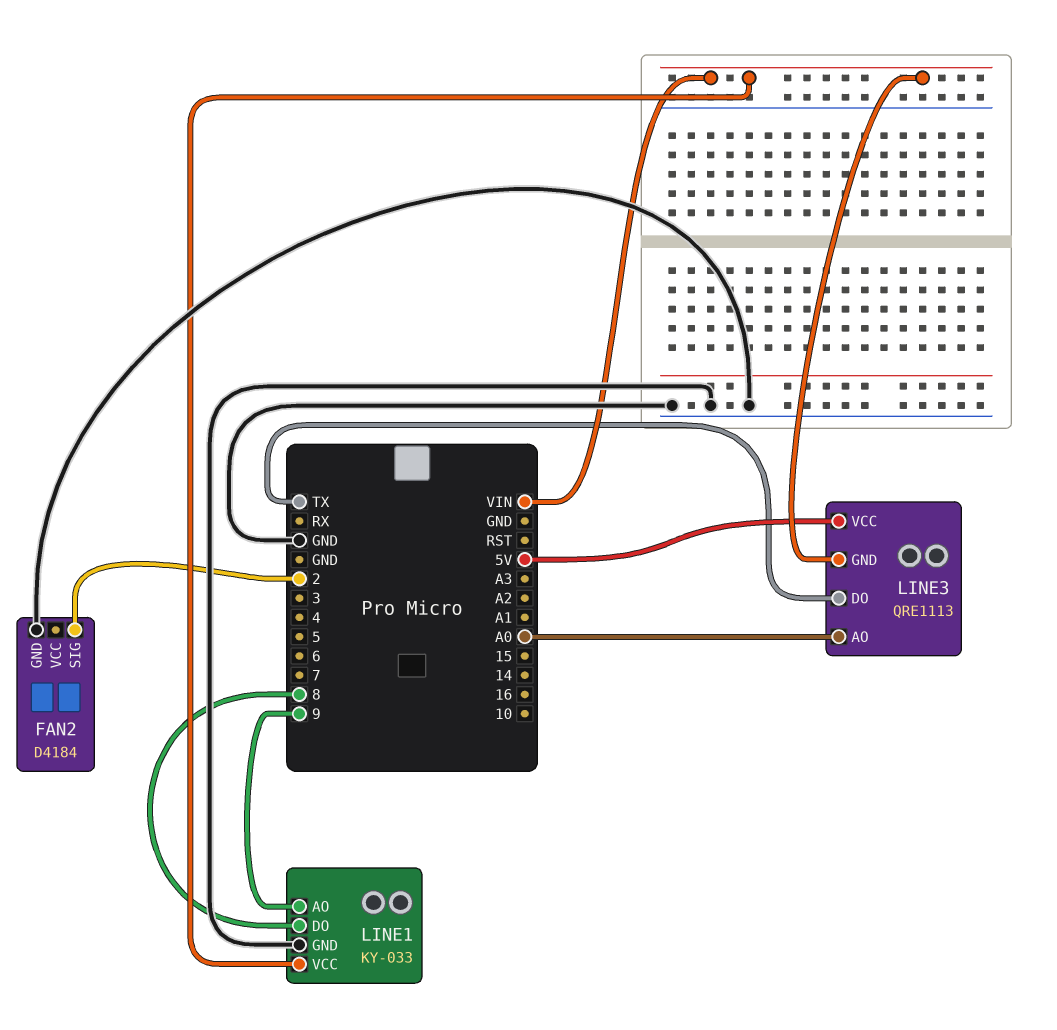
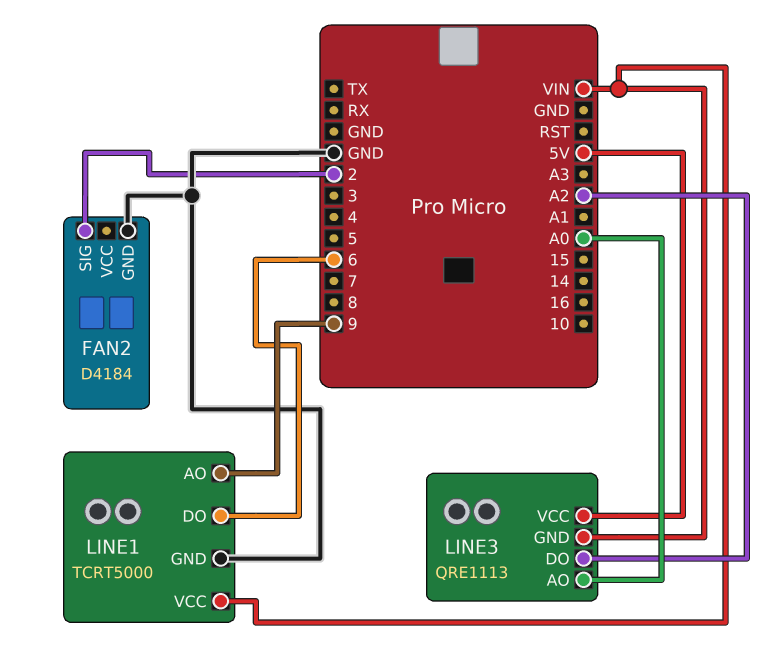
LINE1: KY-033 -> TCRT5000
LINE1 pin DO: 8 -> 6
LINE3 pin DO: TX -> A2

